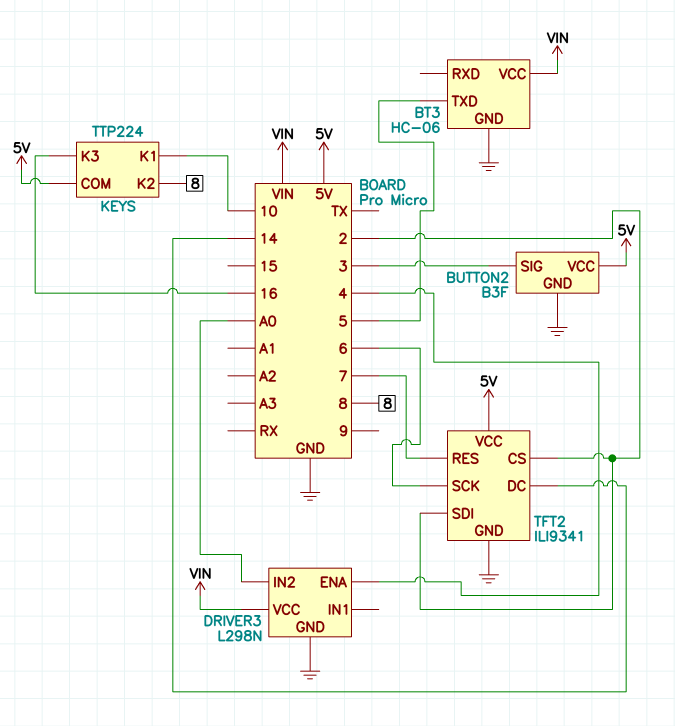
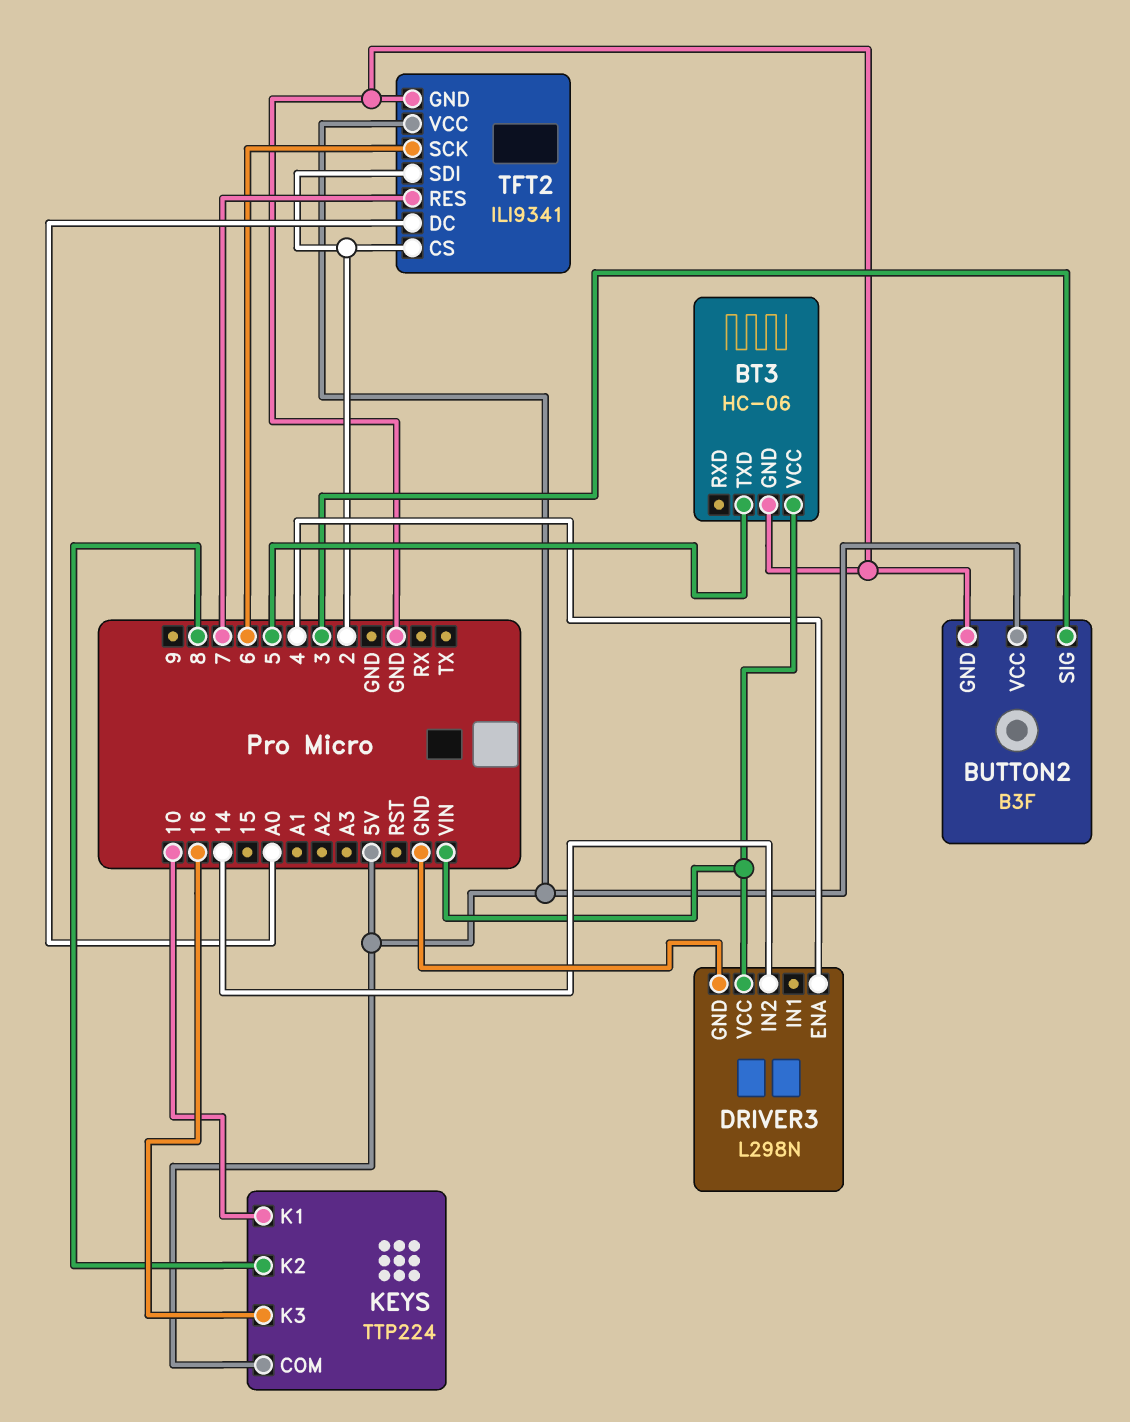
DRIVER3 pin IN2: A0 -> 14
TFT2 pin DC: 14 -> A0

